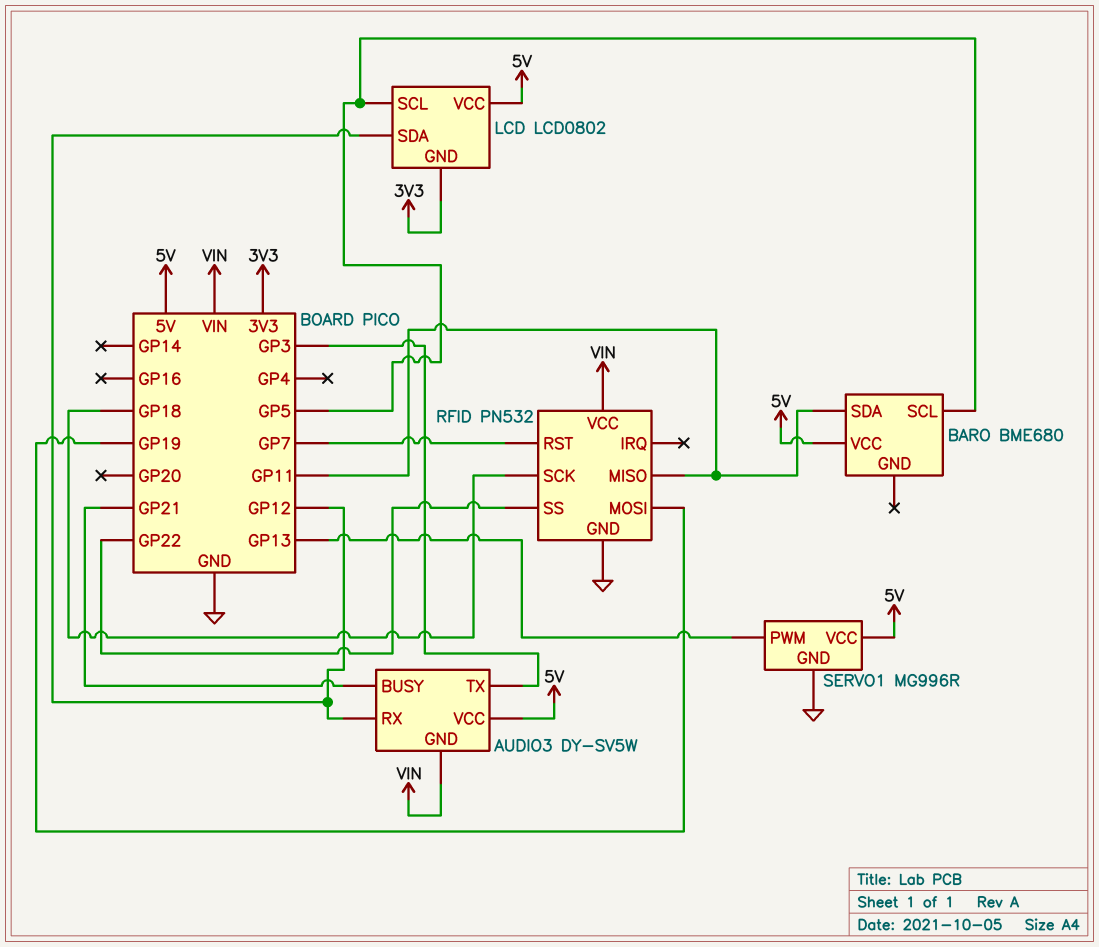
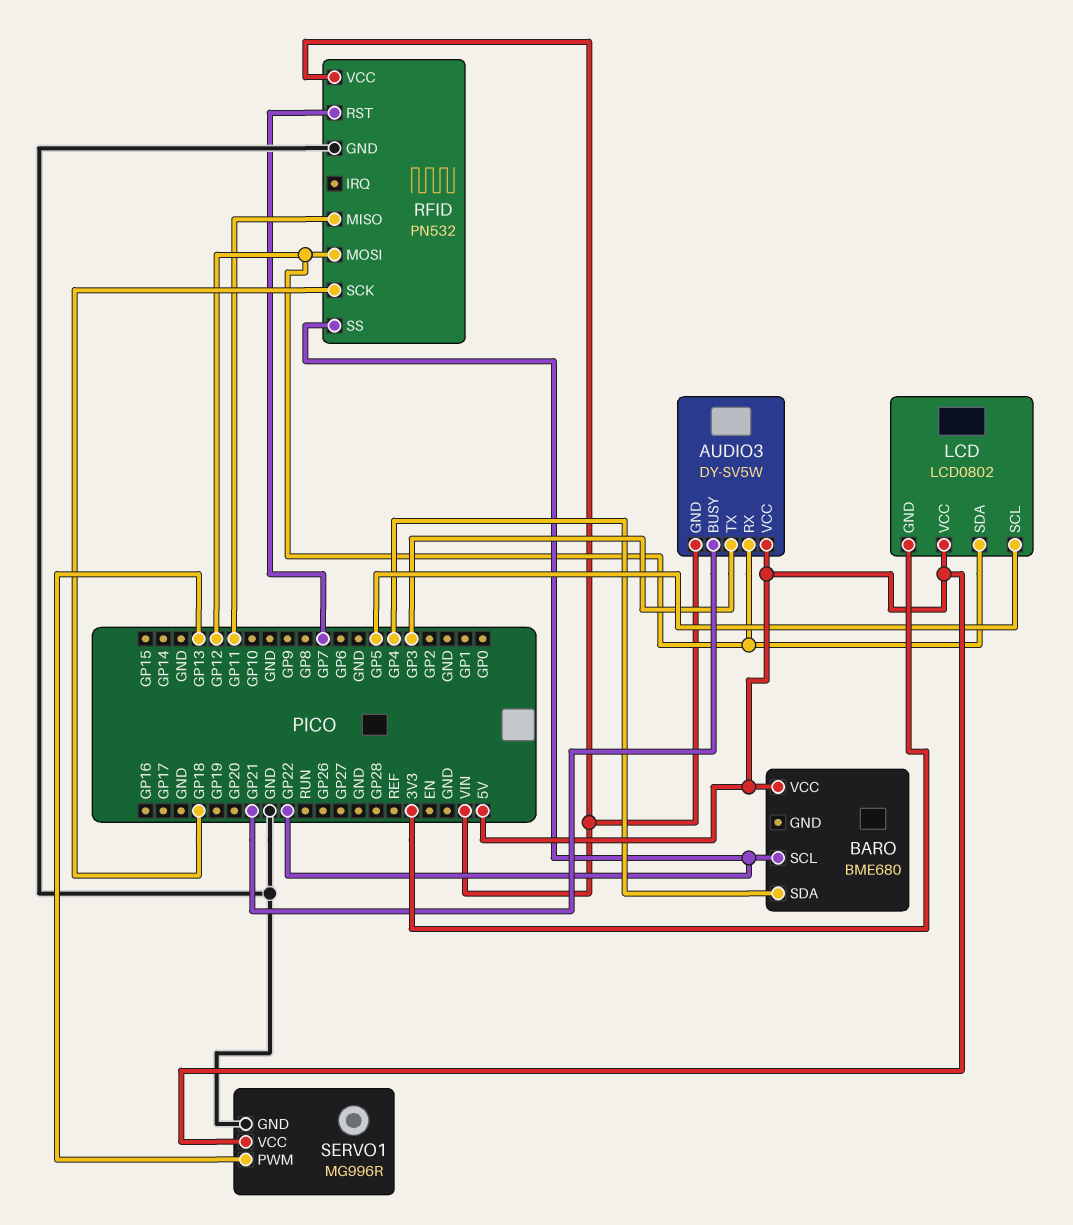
BARO pin SCL: GP5 -> GP22
BARO pin SDA: GP11 -> GP4
RFID pin MOSI: GP19 -> GP12

